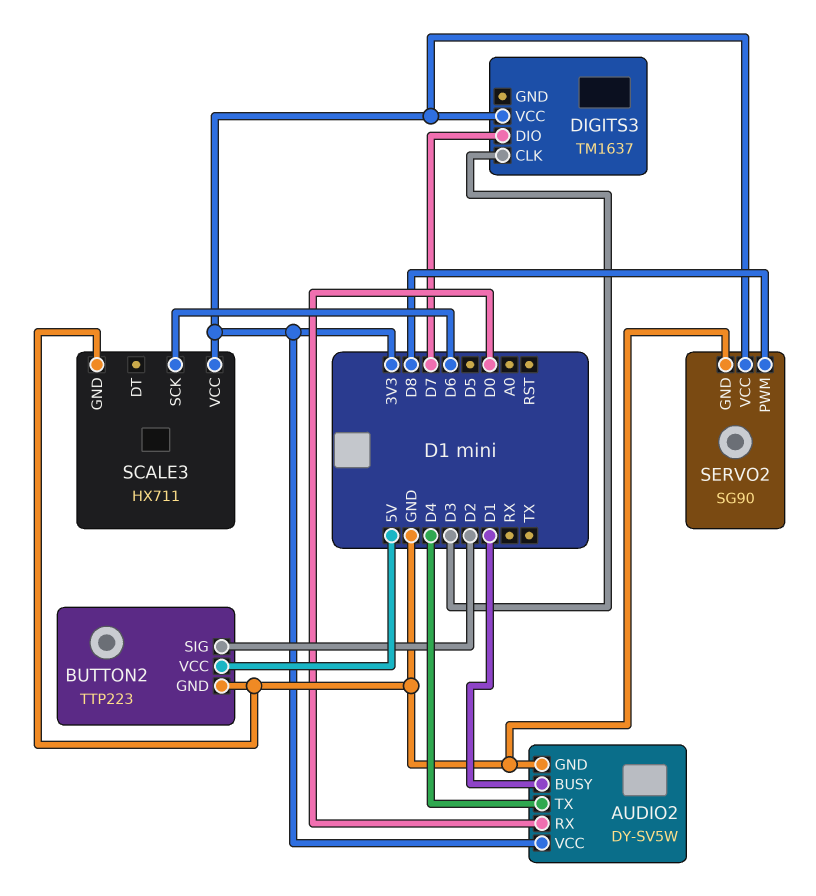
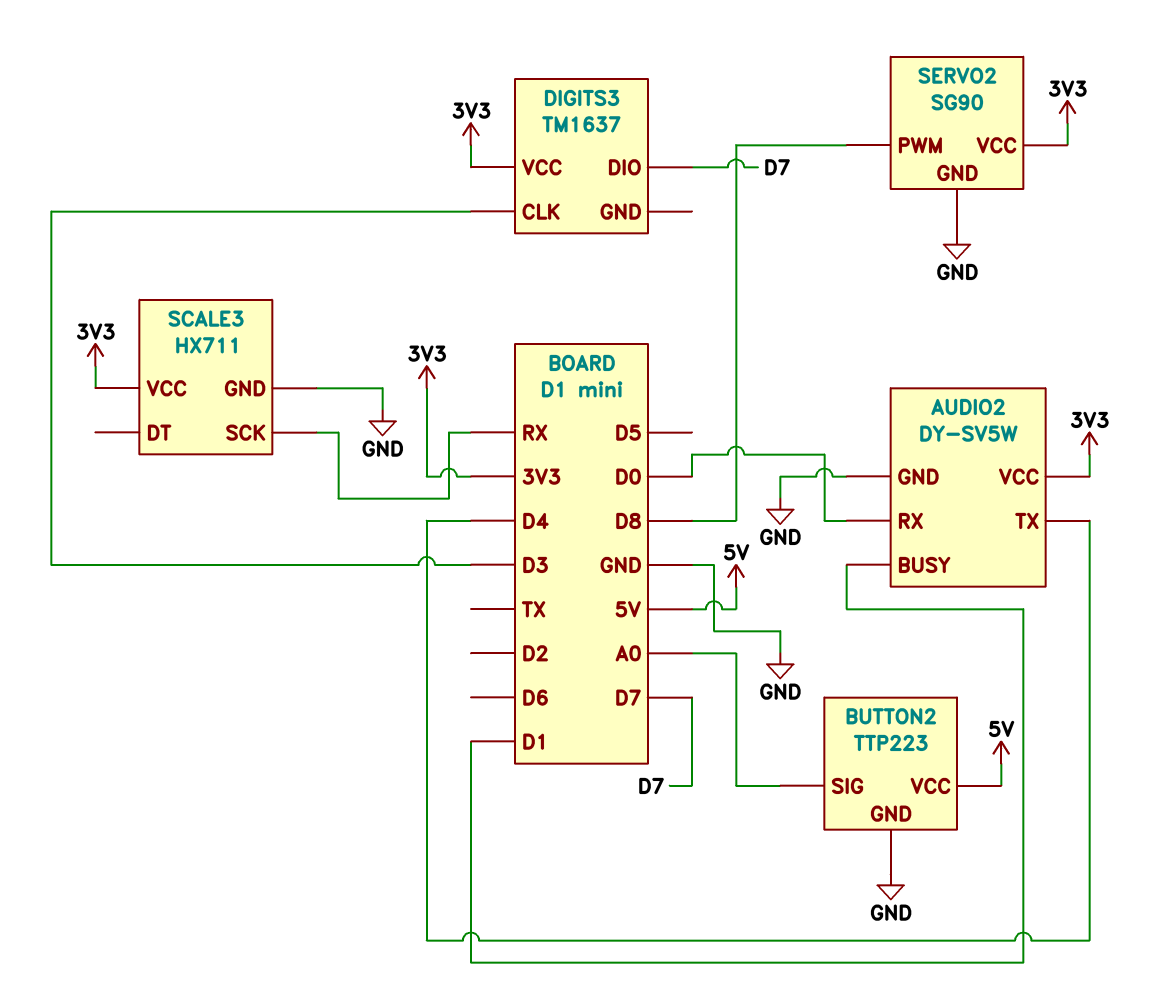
BUTTON2 pin SIG: D2 -> A0
SCALE3 pin SCK: D6 -> RX

